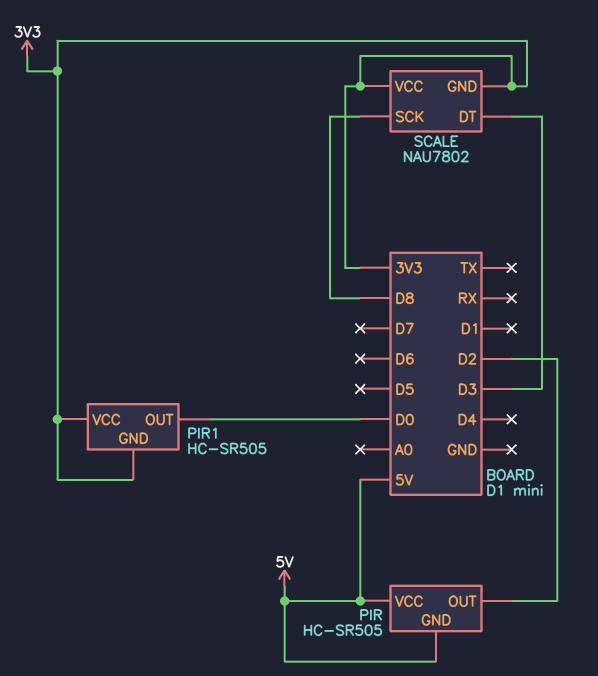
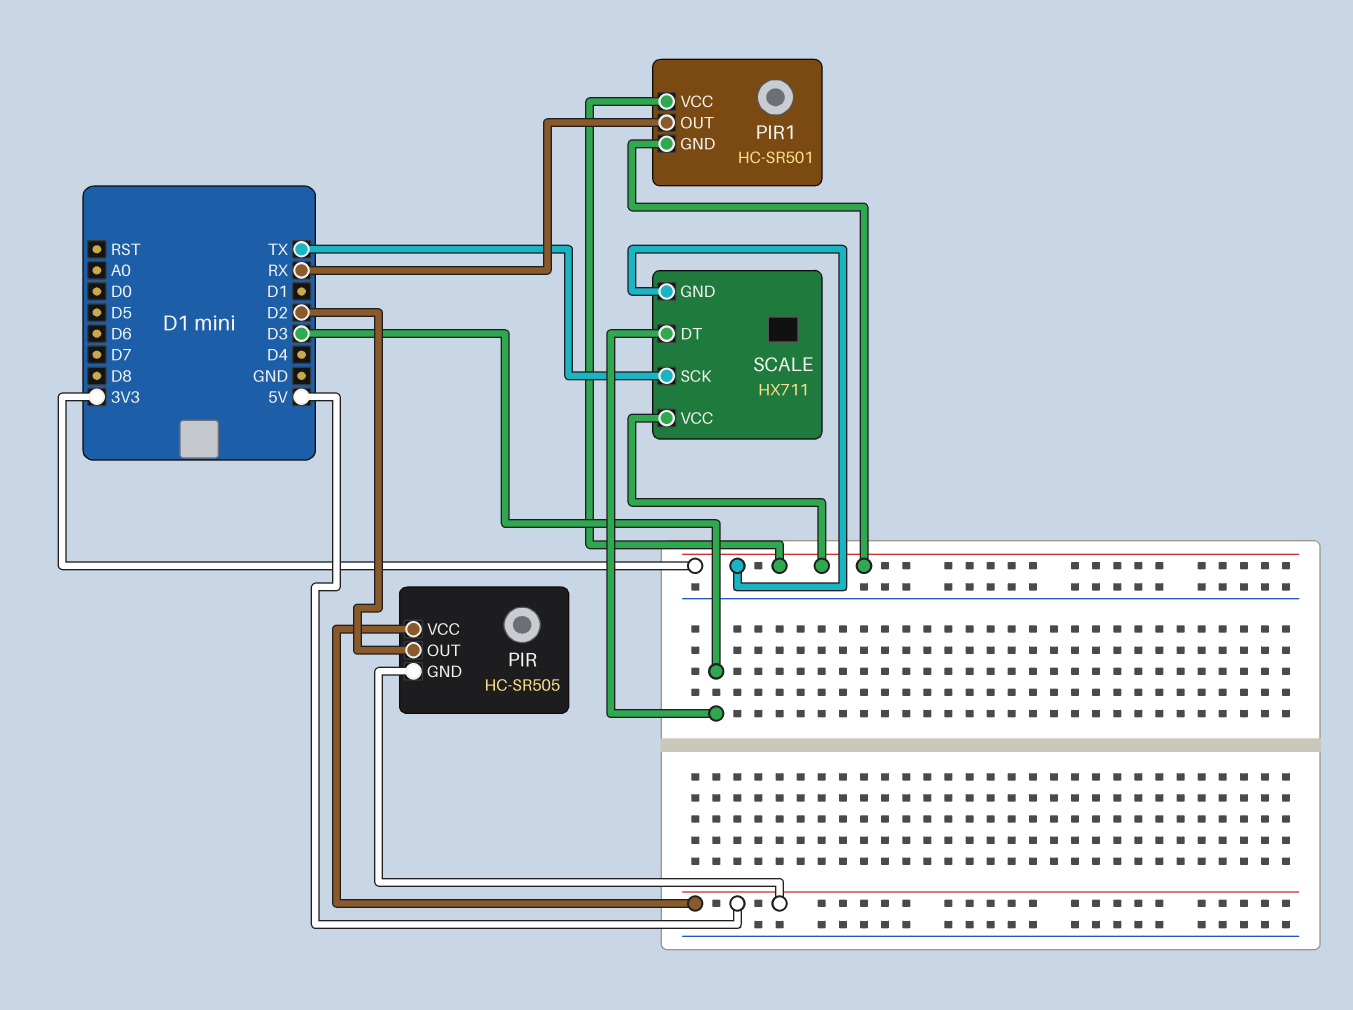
PIR1: HC-SR505 -> HC-SR501
PIR1 pin OUT: D0 -> RX
SCALE: NAU7802 -> HX711
SCALE pin SCK: D8 -> TX

